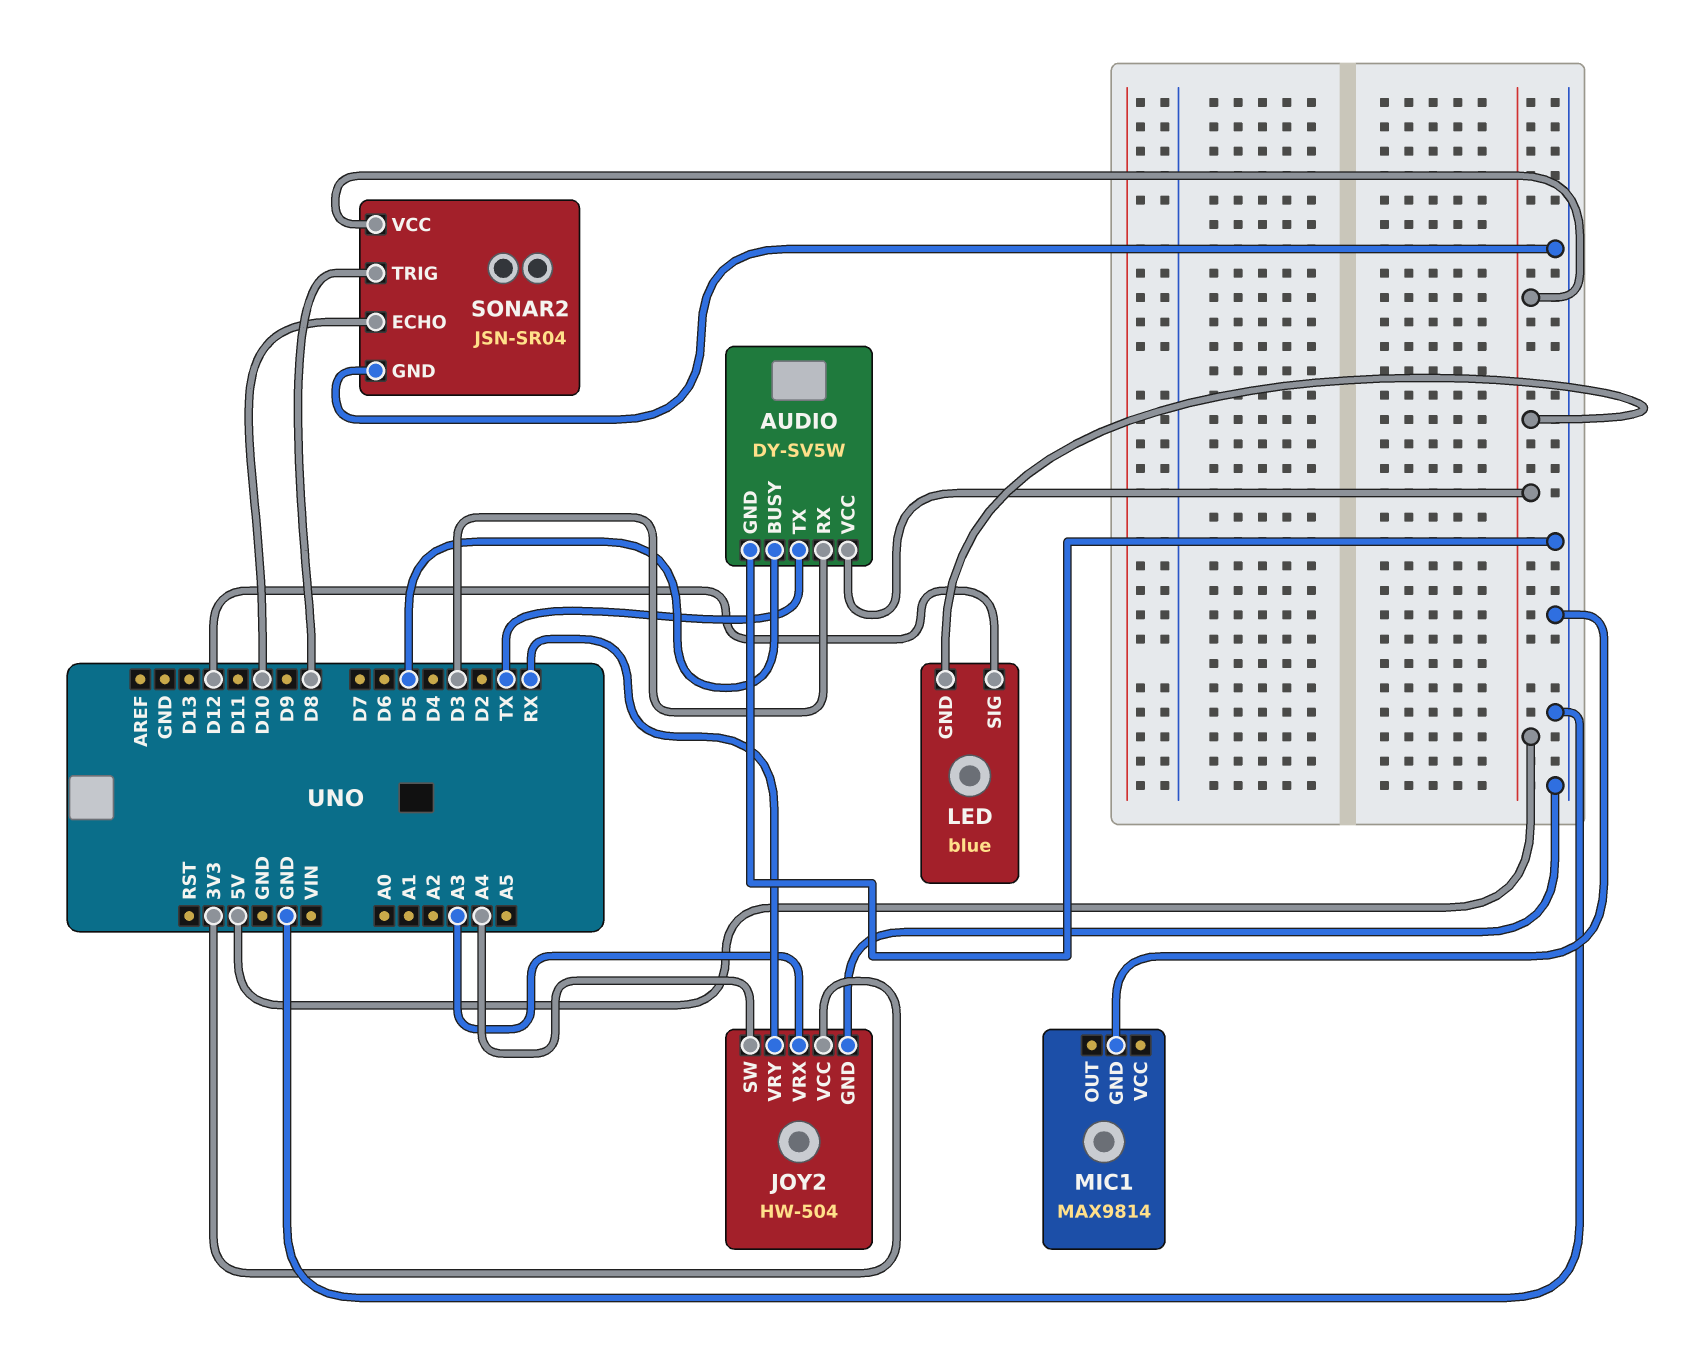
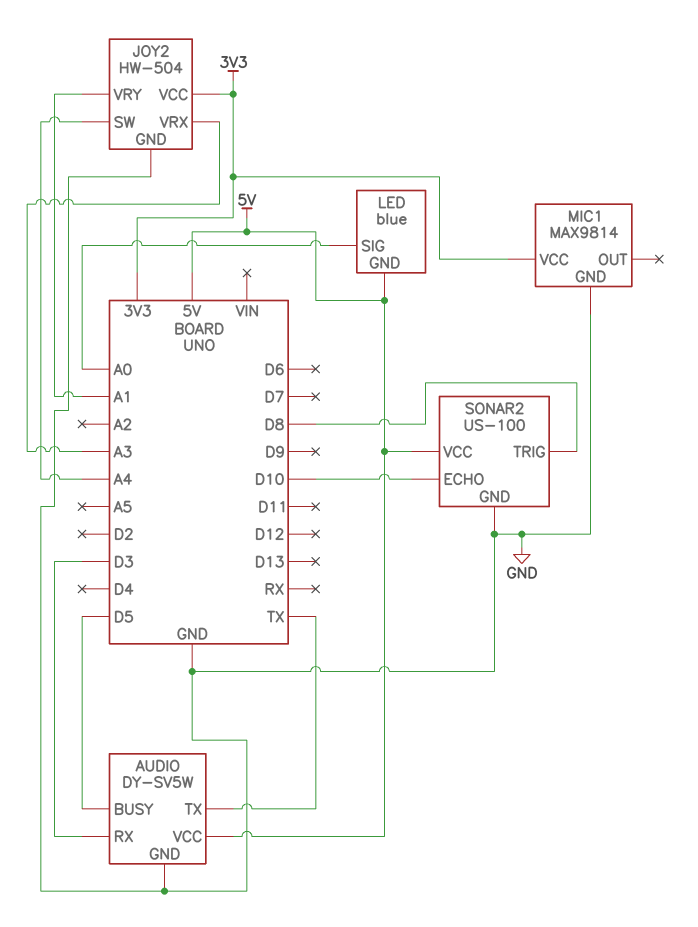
JOY2 pin VRY: RX -> A1
LED pin SIG: D12 -> A0
MIC1 pin VCC: none -> 3V3
SONAR2: JSN-SR04 -> US-100

